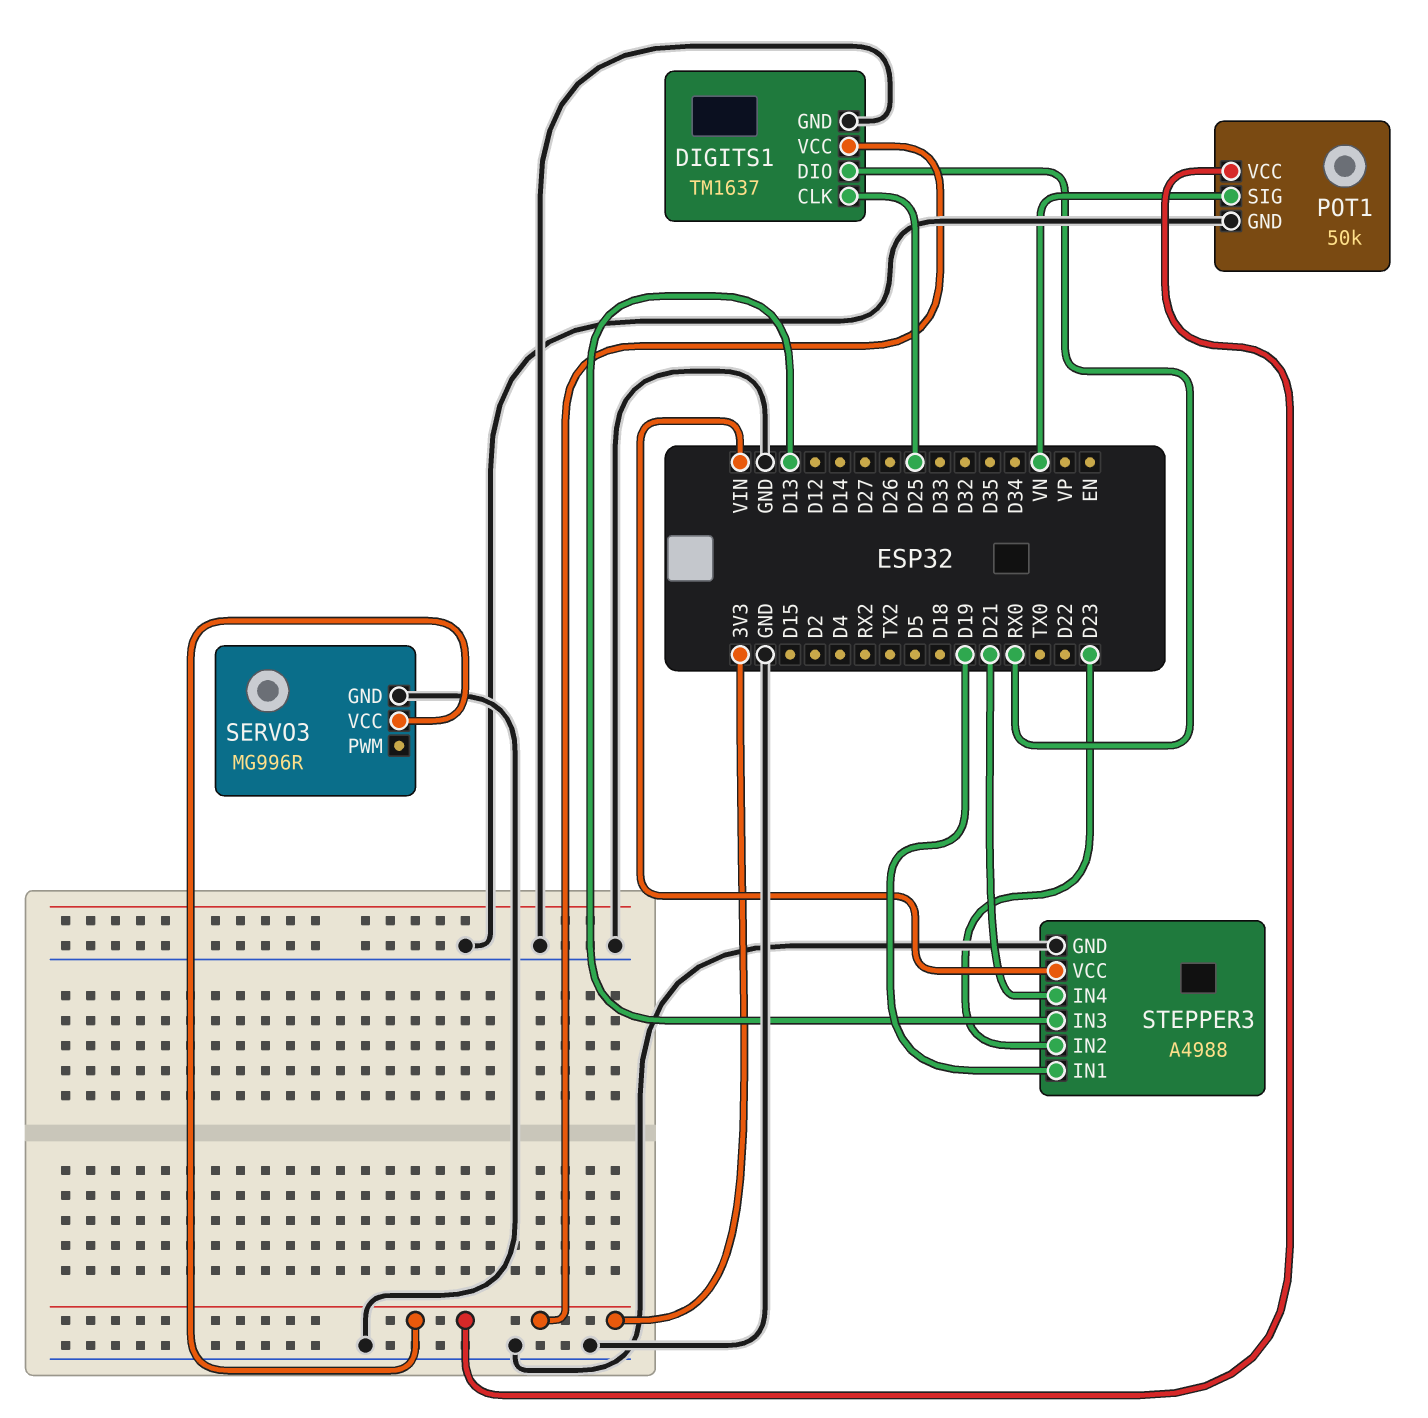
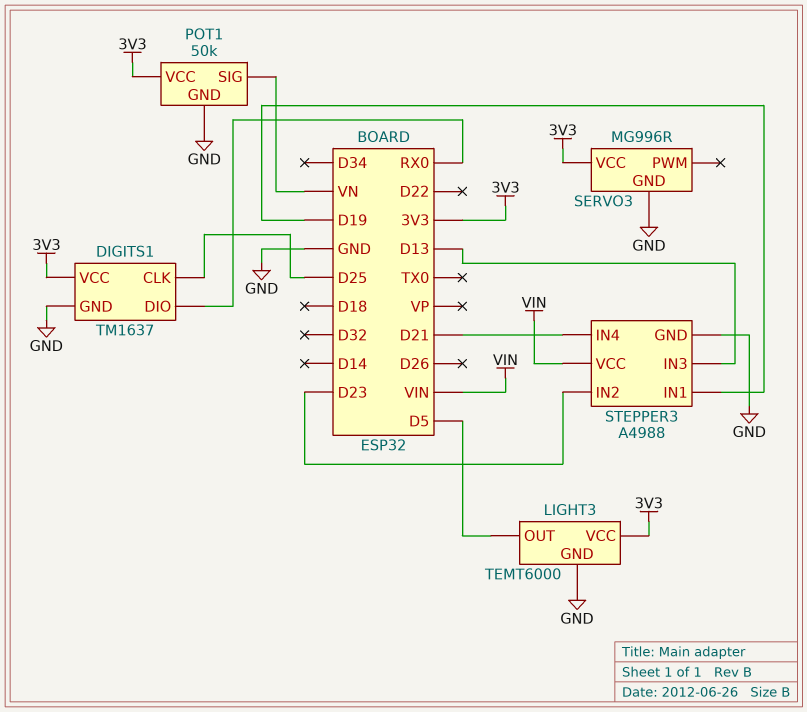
LIGHT3: none -> TEMT6000
LIGHT3 pin GND: none -> GND
LIGHT3 pin OUT: none -> D5
LIGHT3 pin VCC: none -> 3V3

